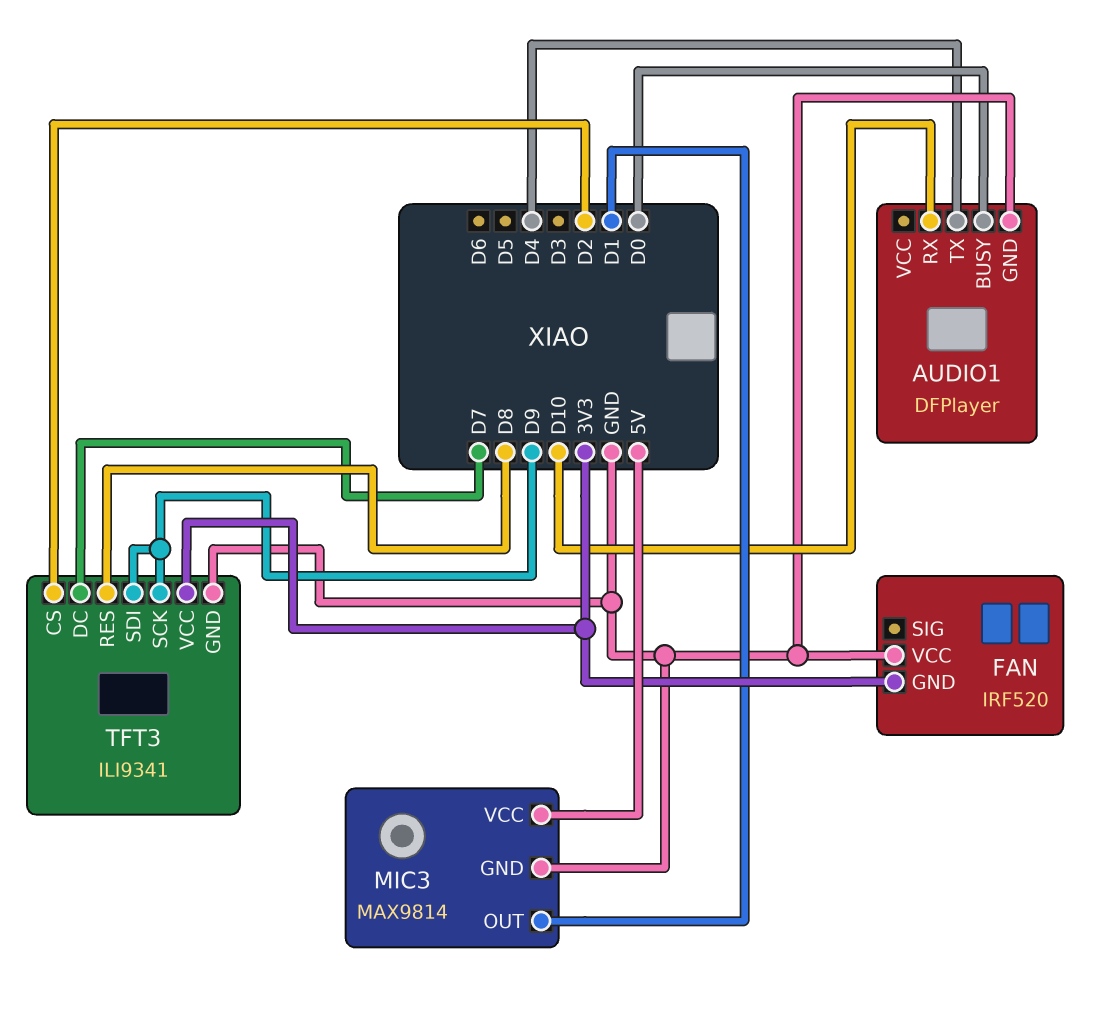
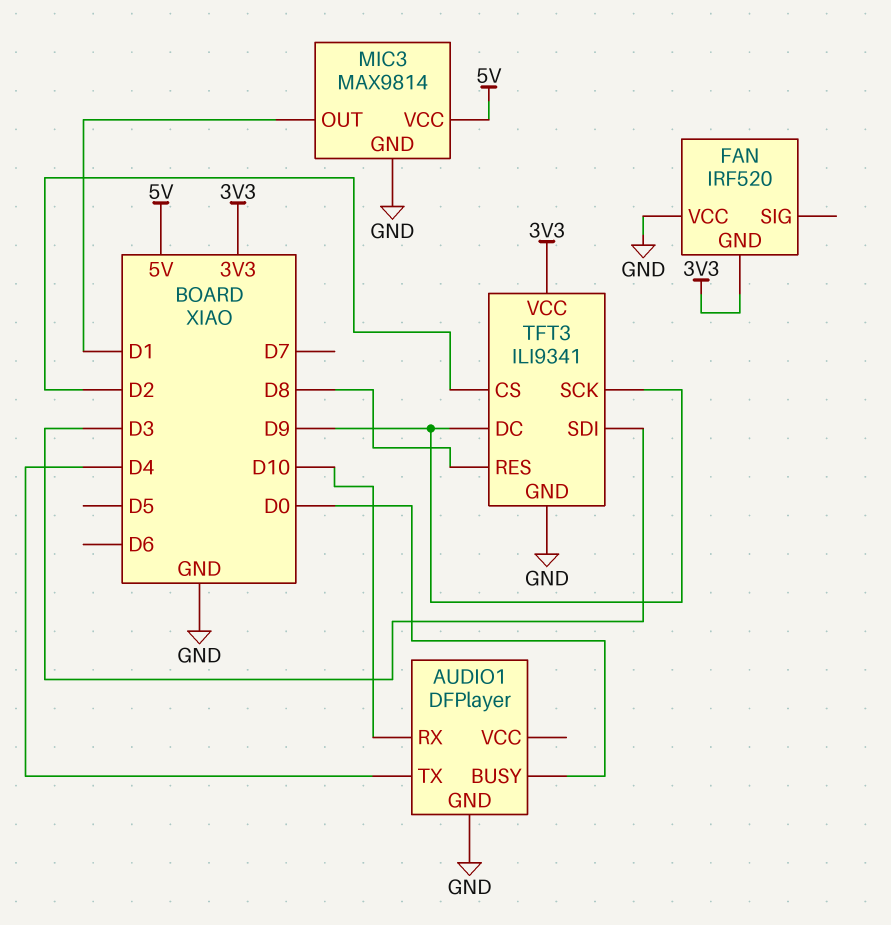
TFT3 pin DC: D7 -> D9
TFT3 pin SDI: D9 -> D3

